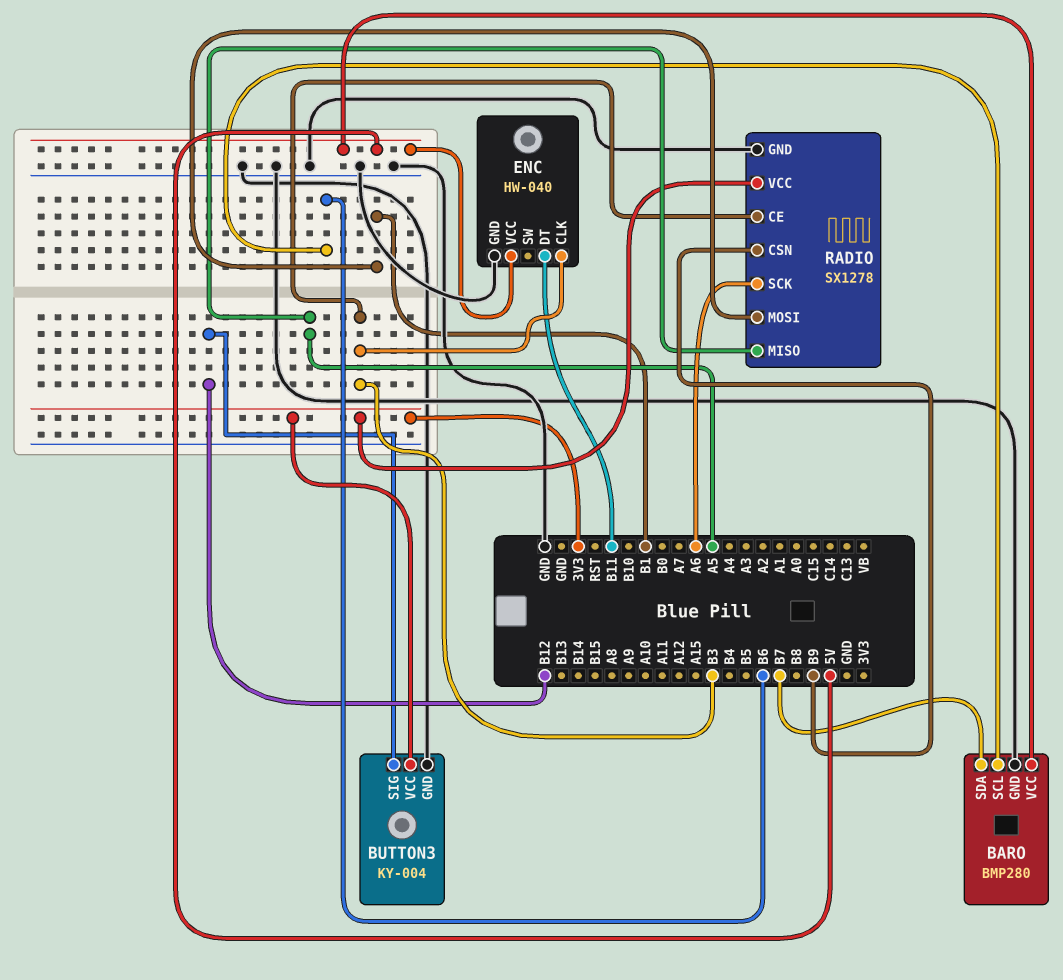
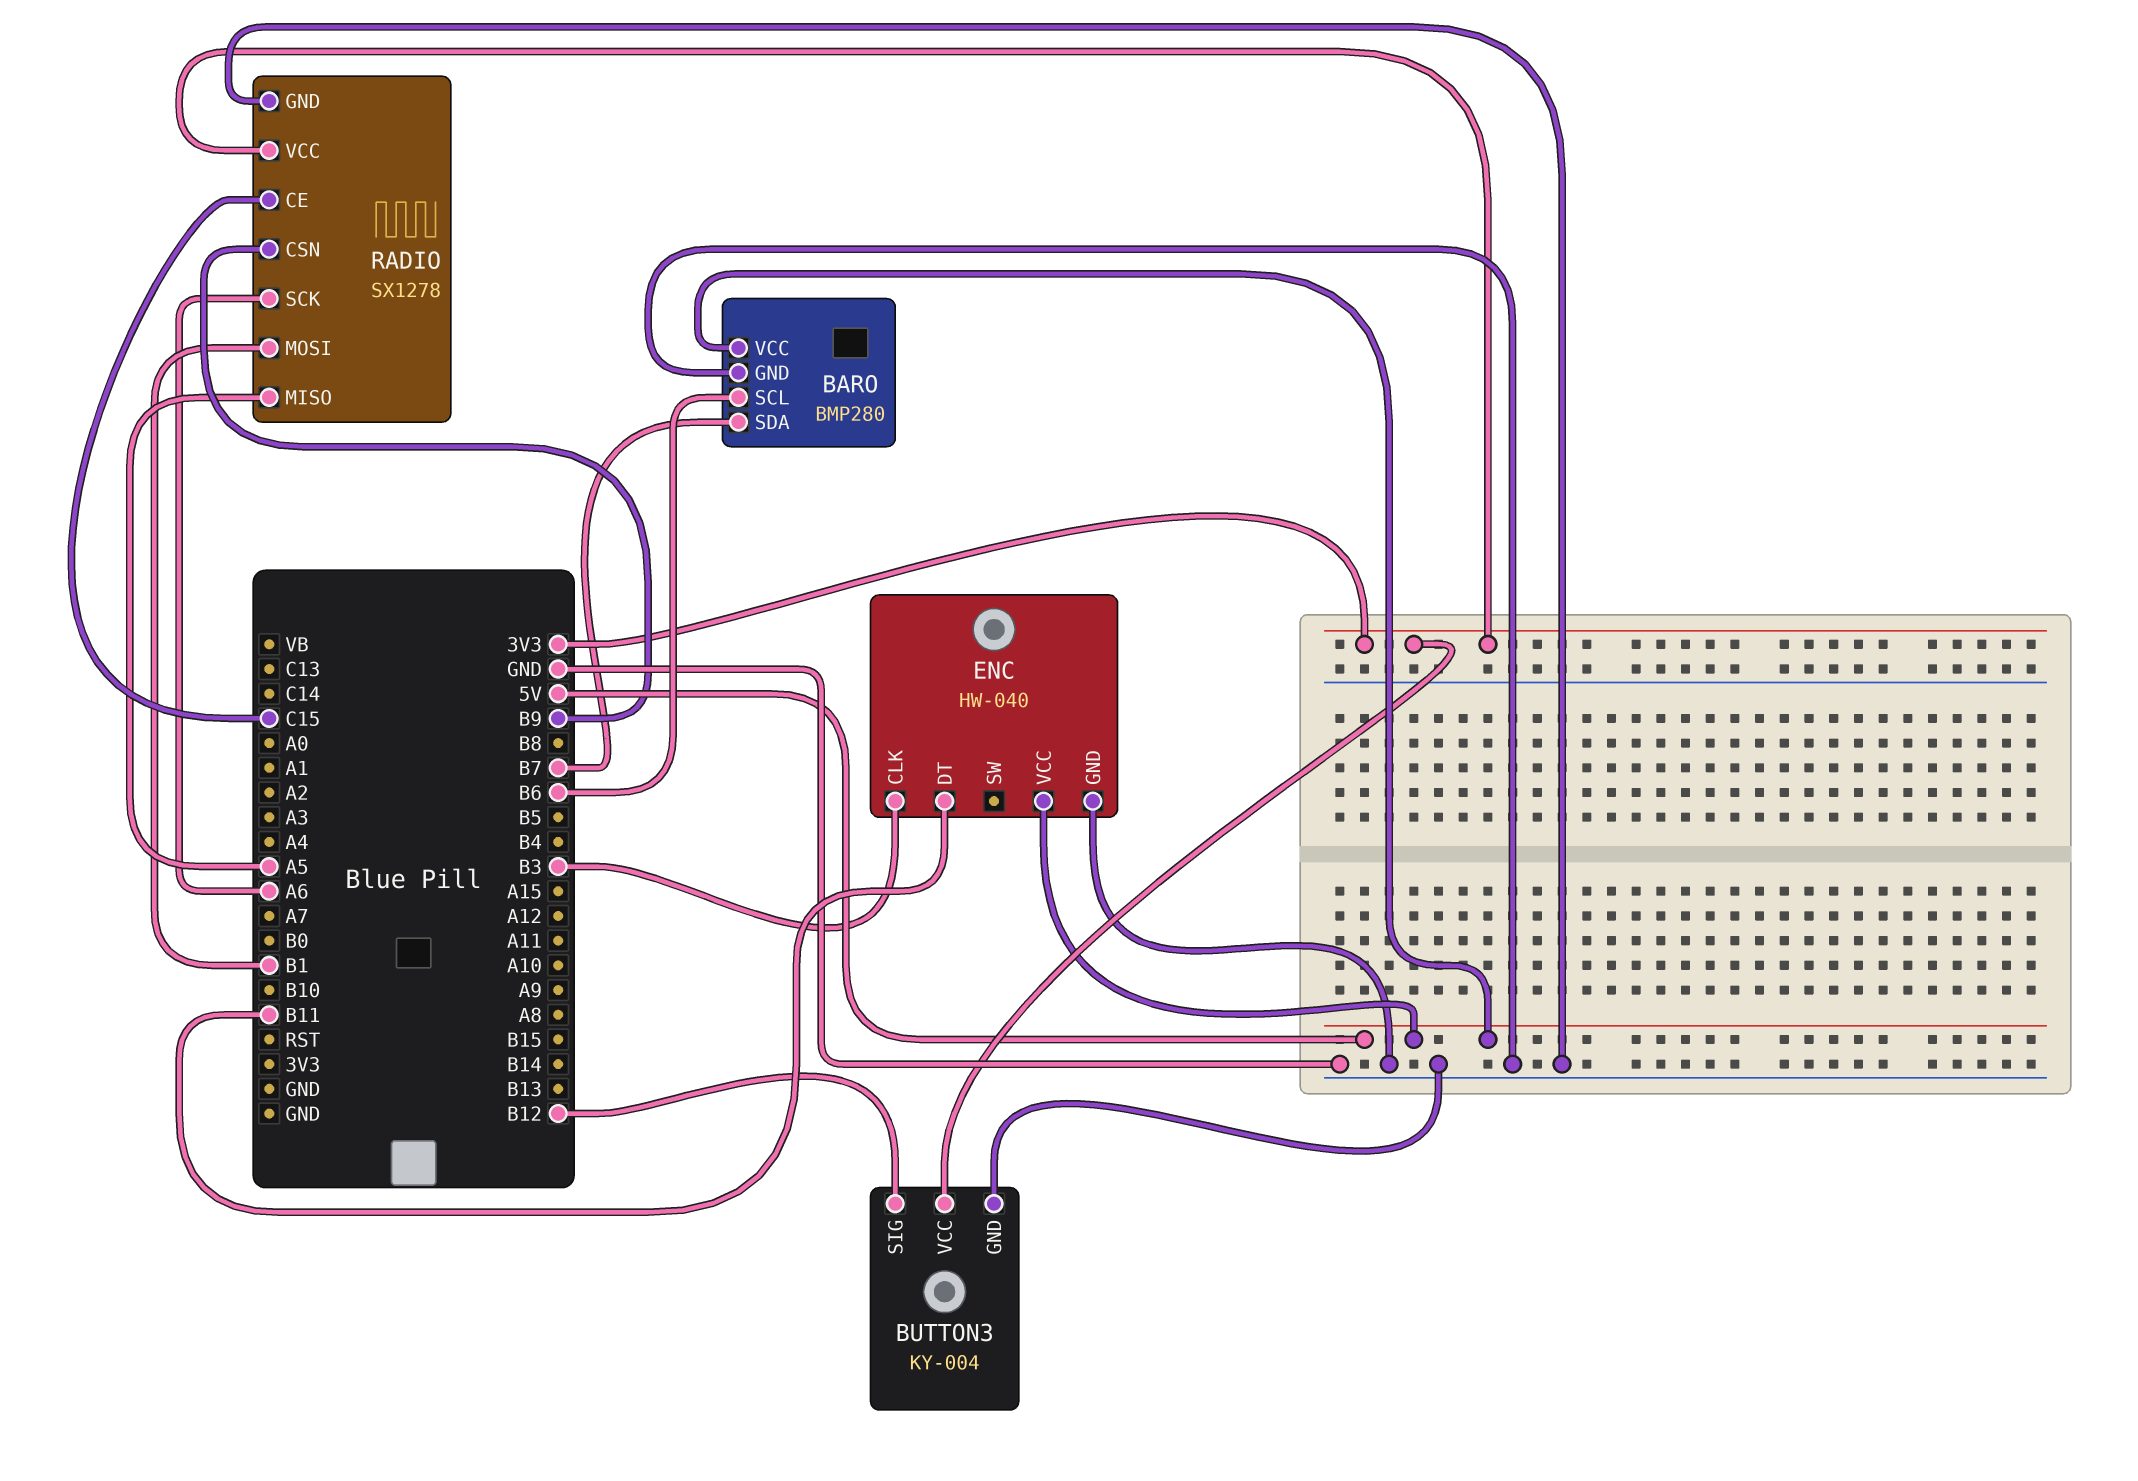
RADIO pin CE: B3 -> C15

